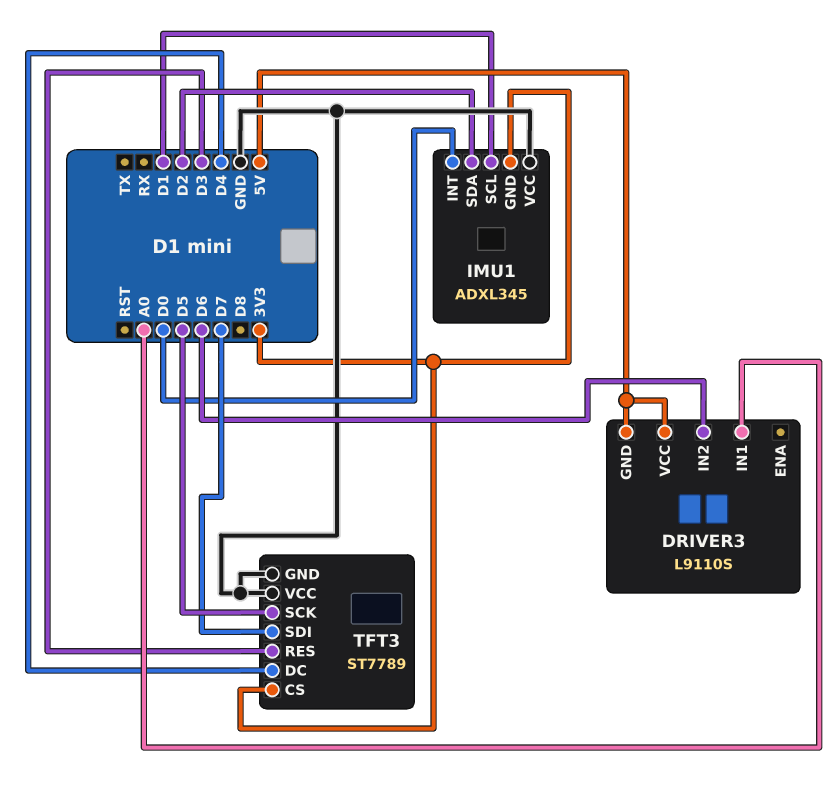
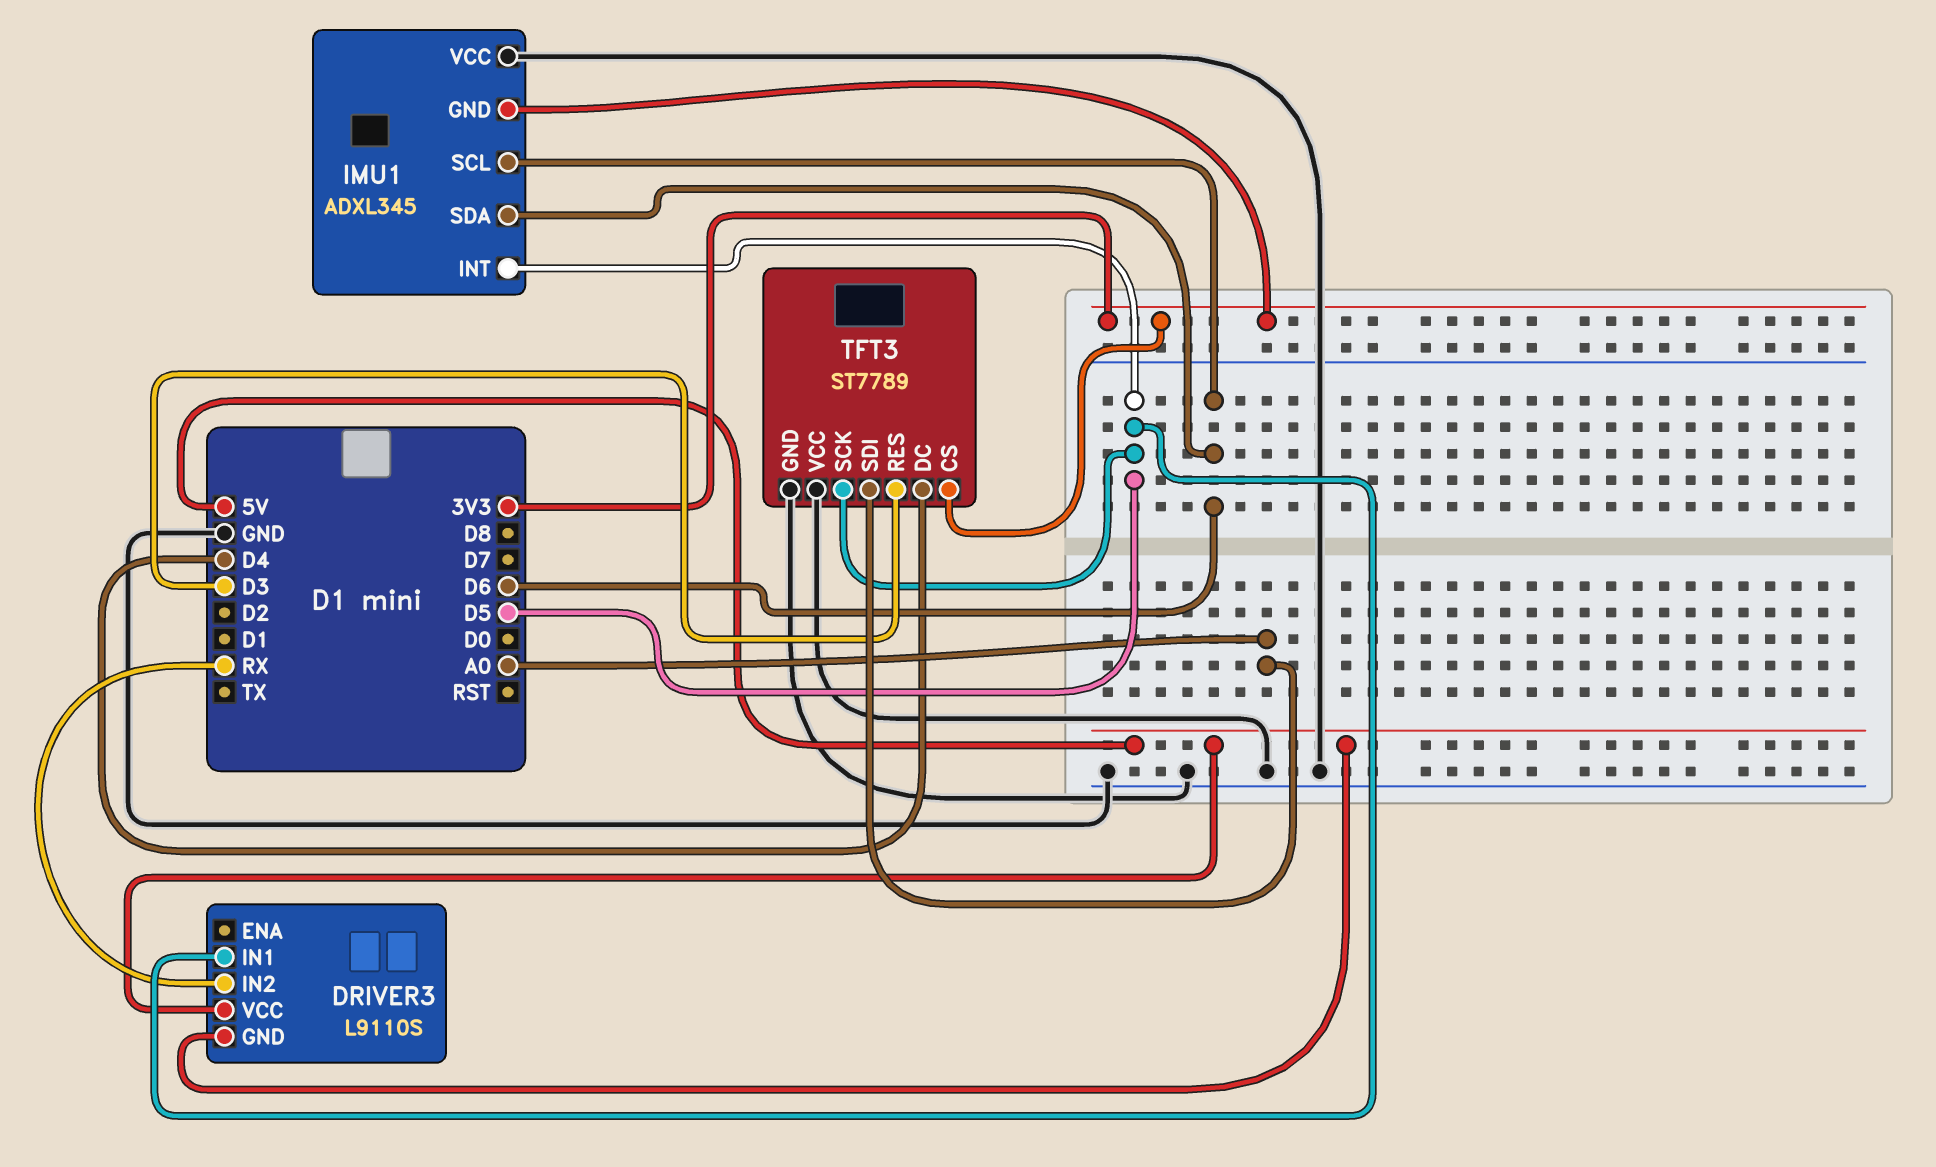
DRIVER3 pin IN1: A0 -> D5
DRIVER3 pin IN2: D6 -> RX
IMU1 pin INT: D0 -> D5
IMU1 pin SCL: D1 -> D6
IMU1 pin SDA: D2 -> D6
TFT3 pin SDI: D7 -> A0

